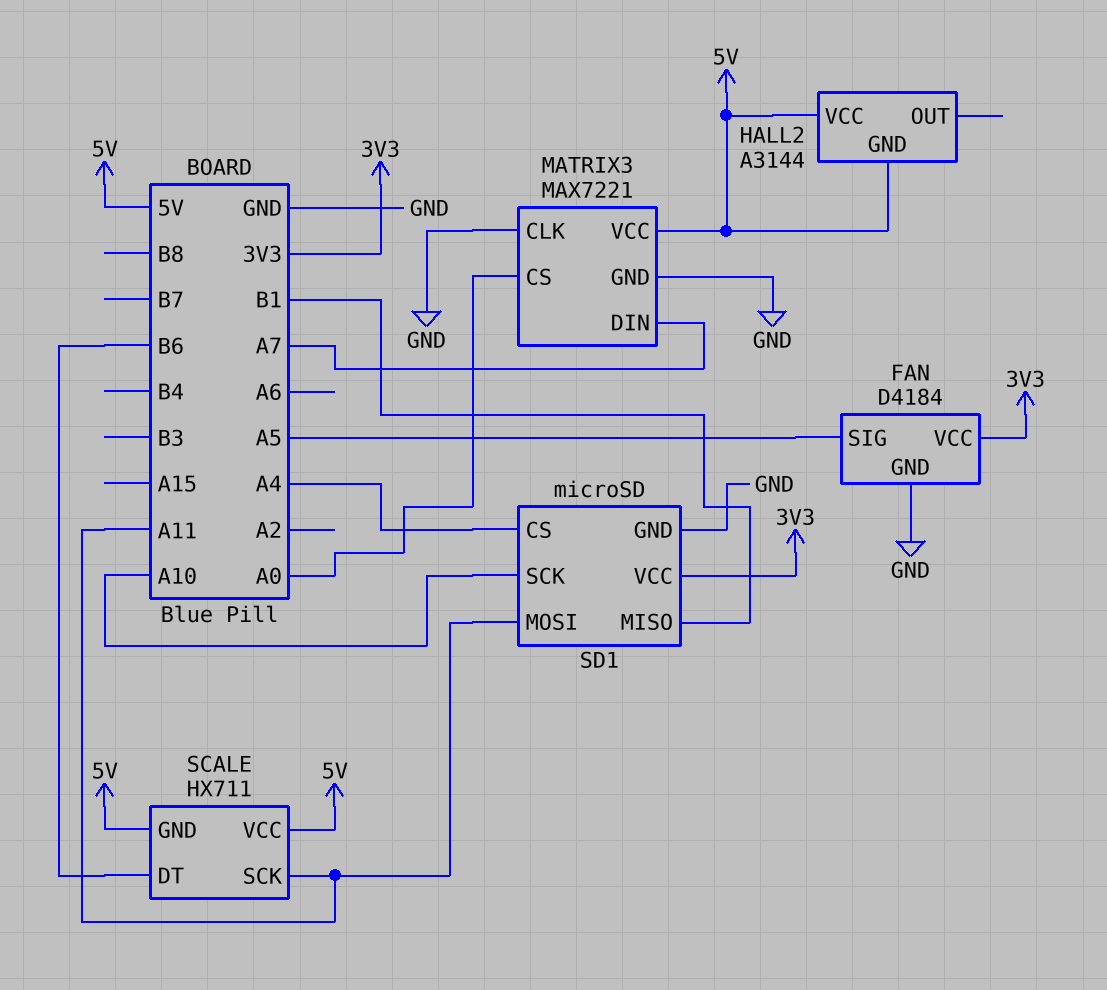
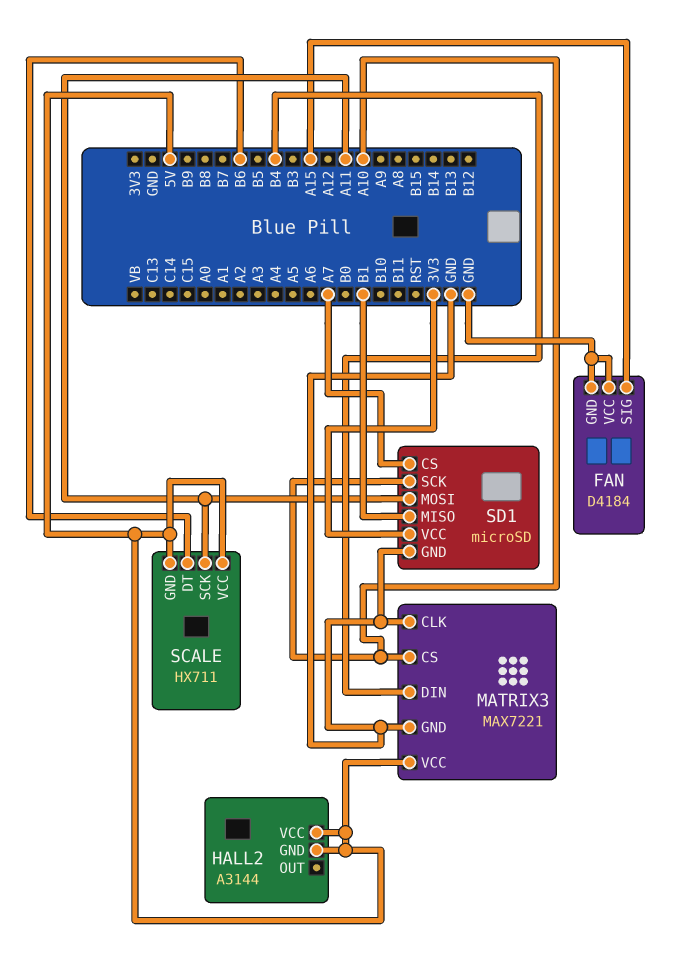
FAN pin SIG: A5 -> A15
FAN pin VCC: 3V3 -> GND
MATRIX3 pin CS: A0 -> A10
MATRIX3 pin DIN: A7 -> B4
SD1 pin CS: A4 -> A7

